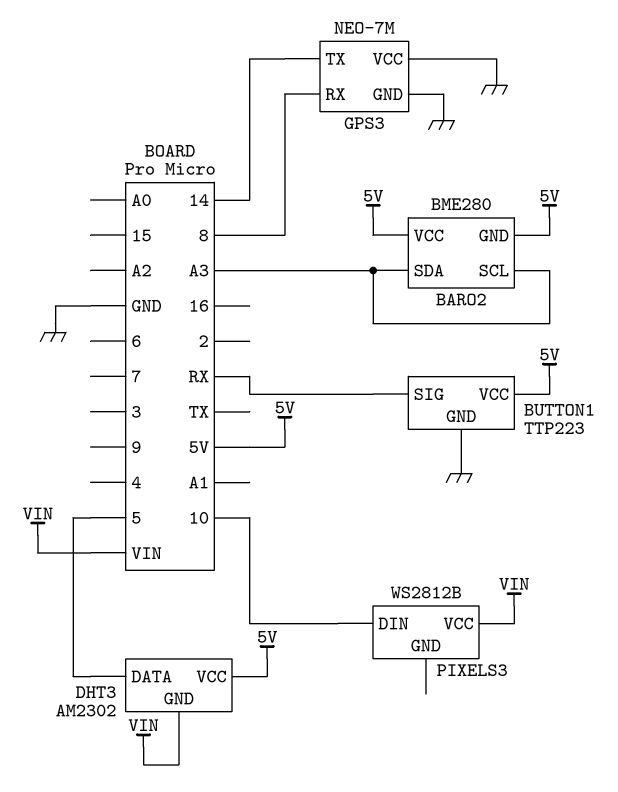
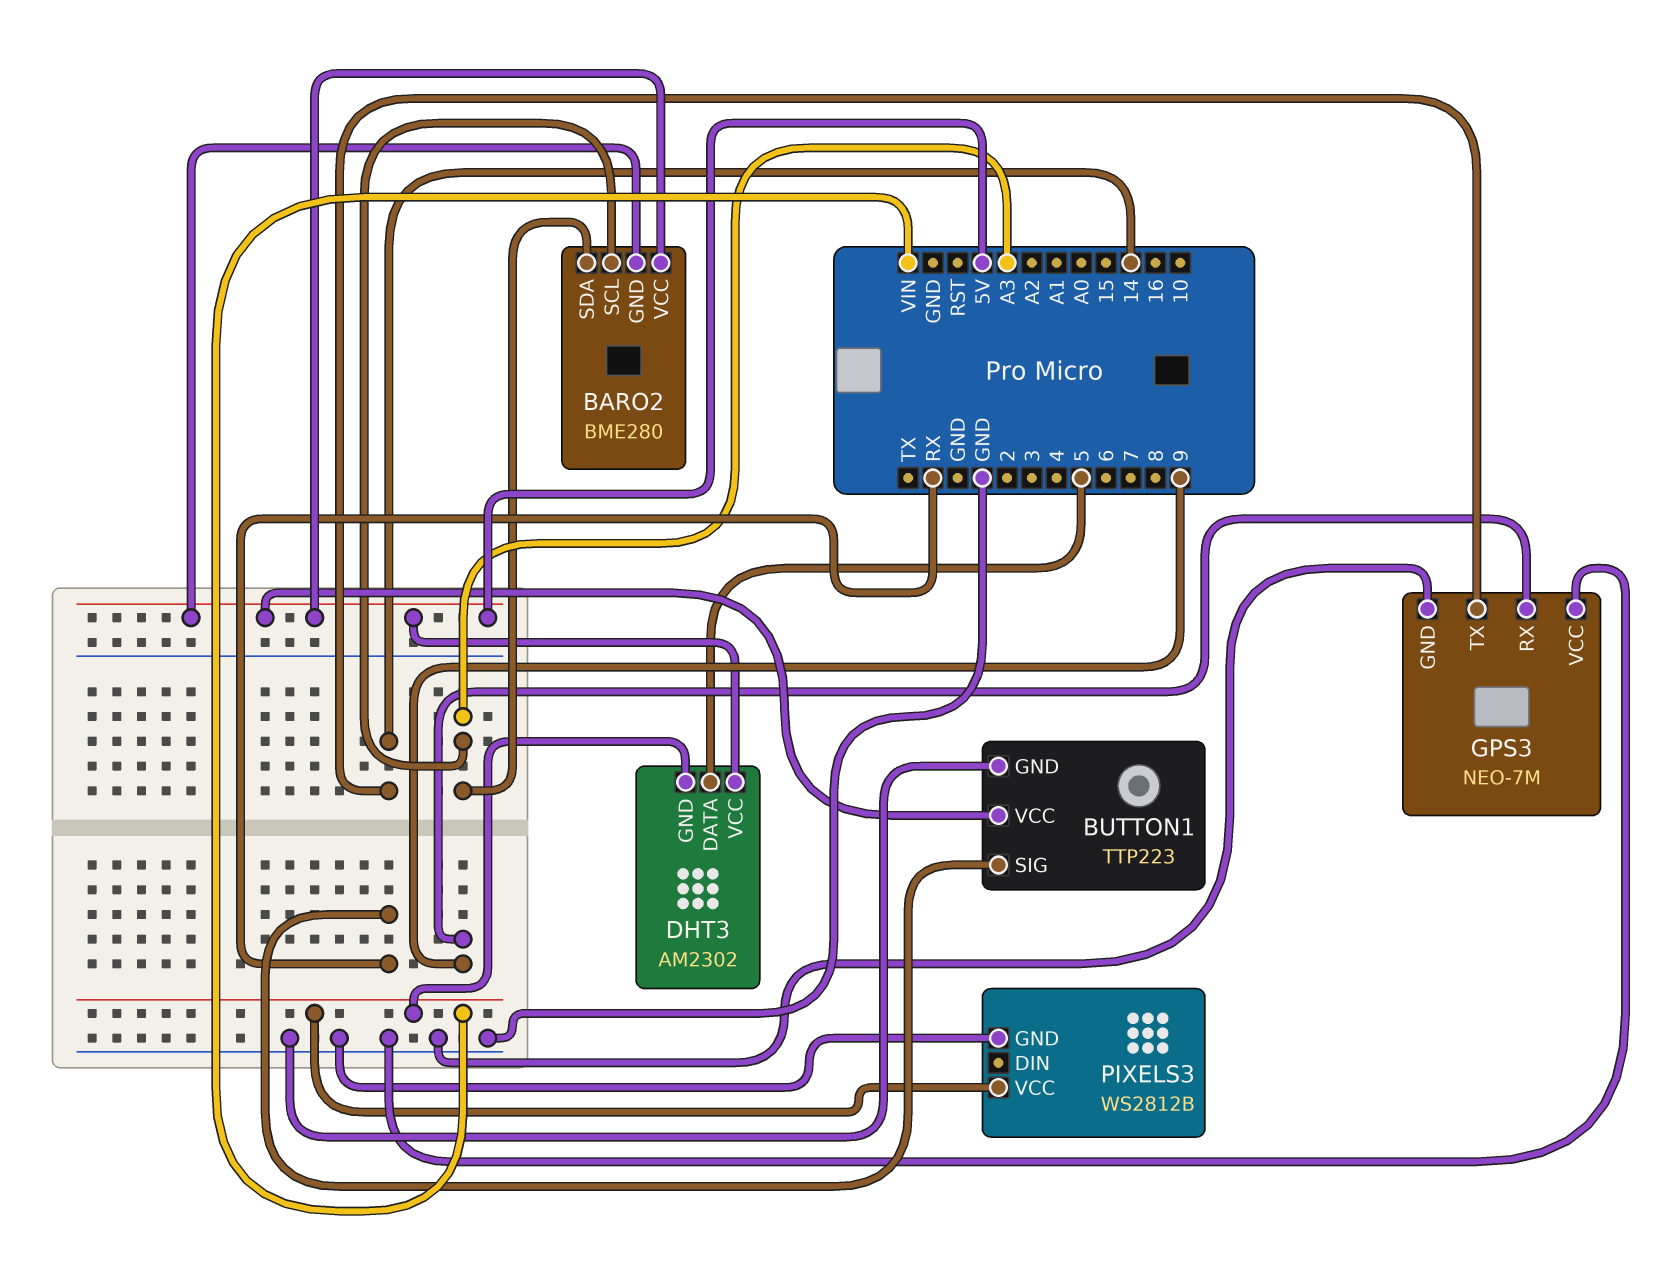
GPS3 pin RX: 8 -> 9
PIXELS3 pin DIN: 10 -> none
PIXELS3 pin GND: none -> GND

